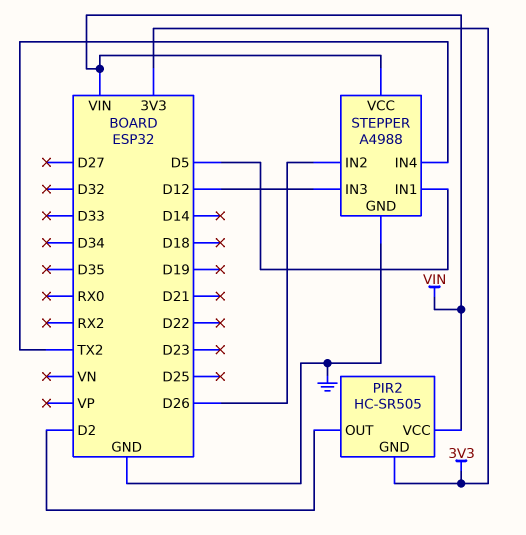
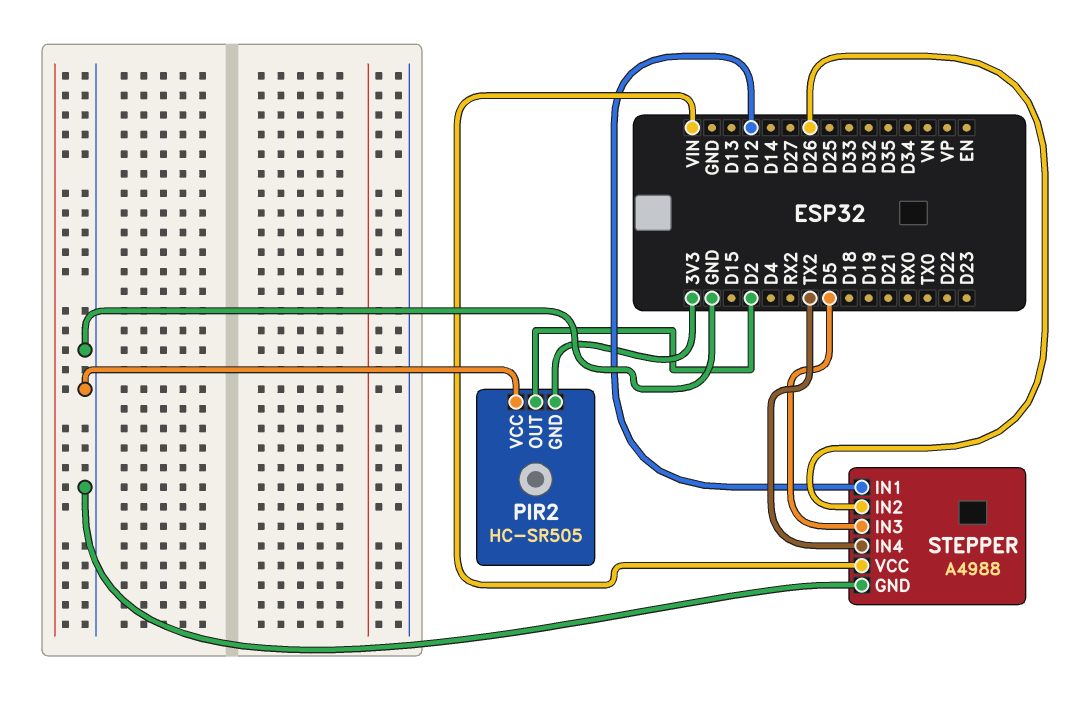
PIR2 pin VCC: VIN -> GND
STEPPER pin IN1: D5 -> D12
STEPPER pin IN3: D12 -> D5

